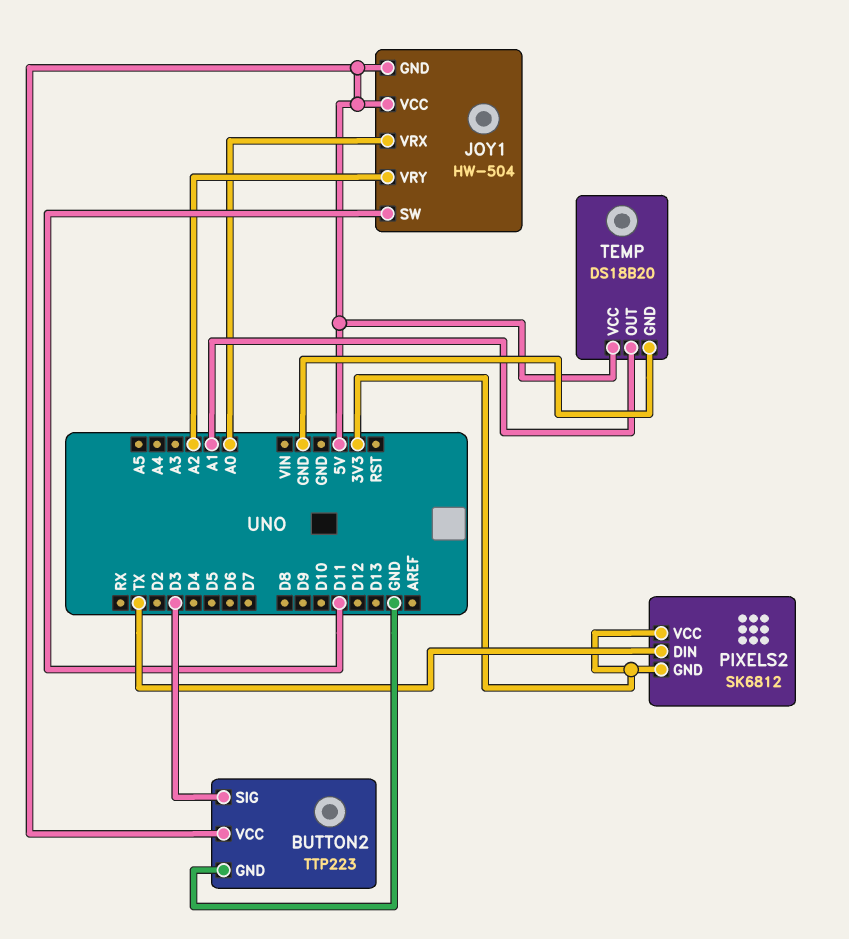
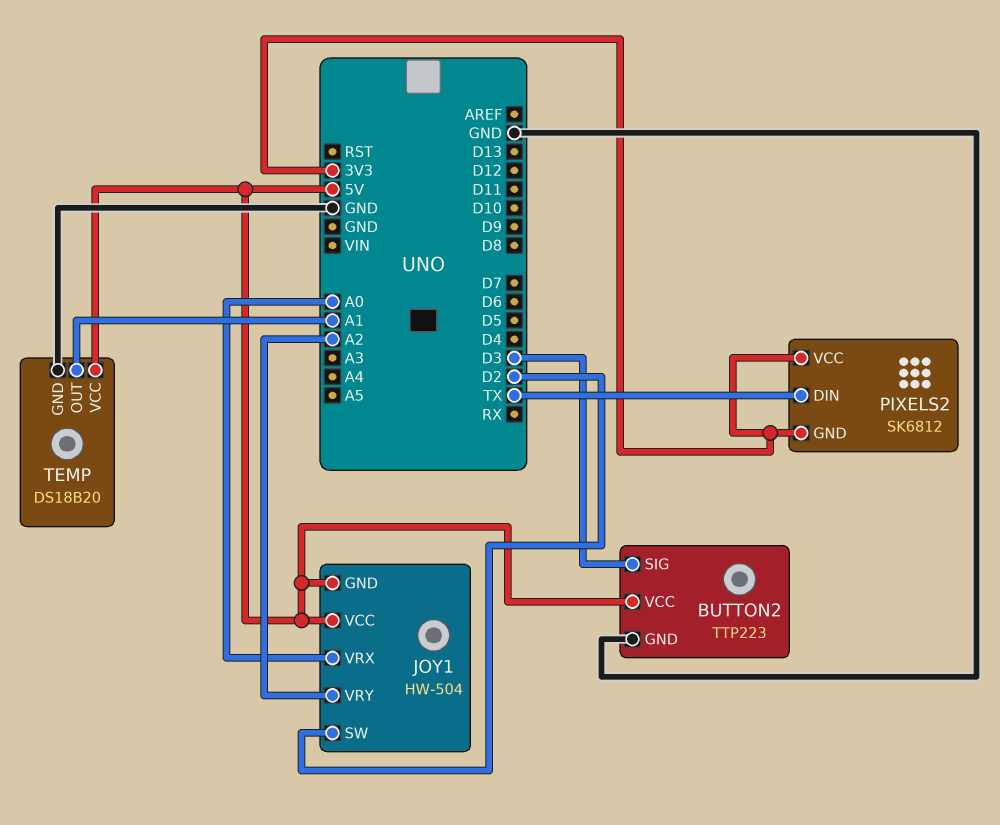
JOY1 pin SW: D11 -> D2

